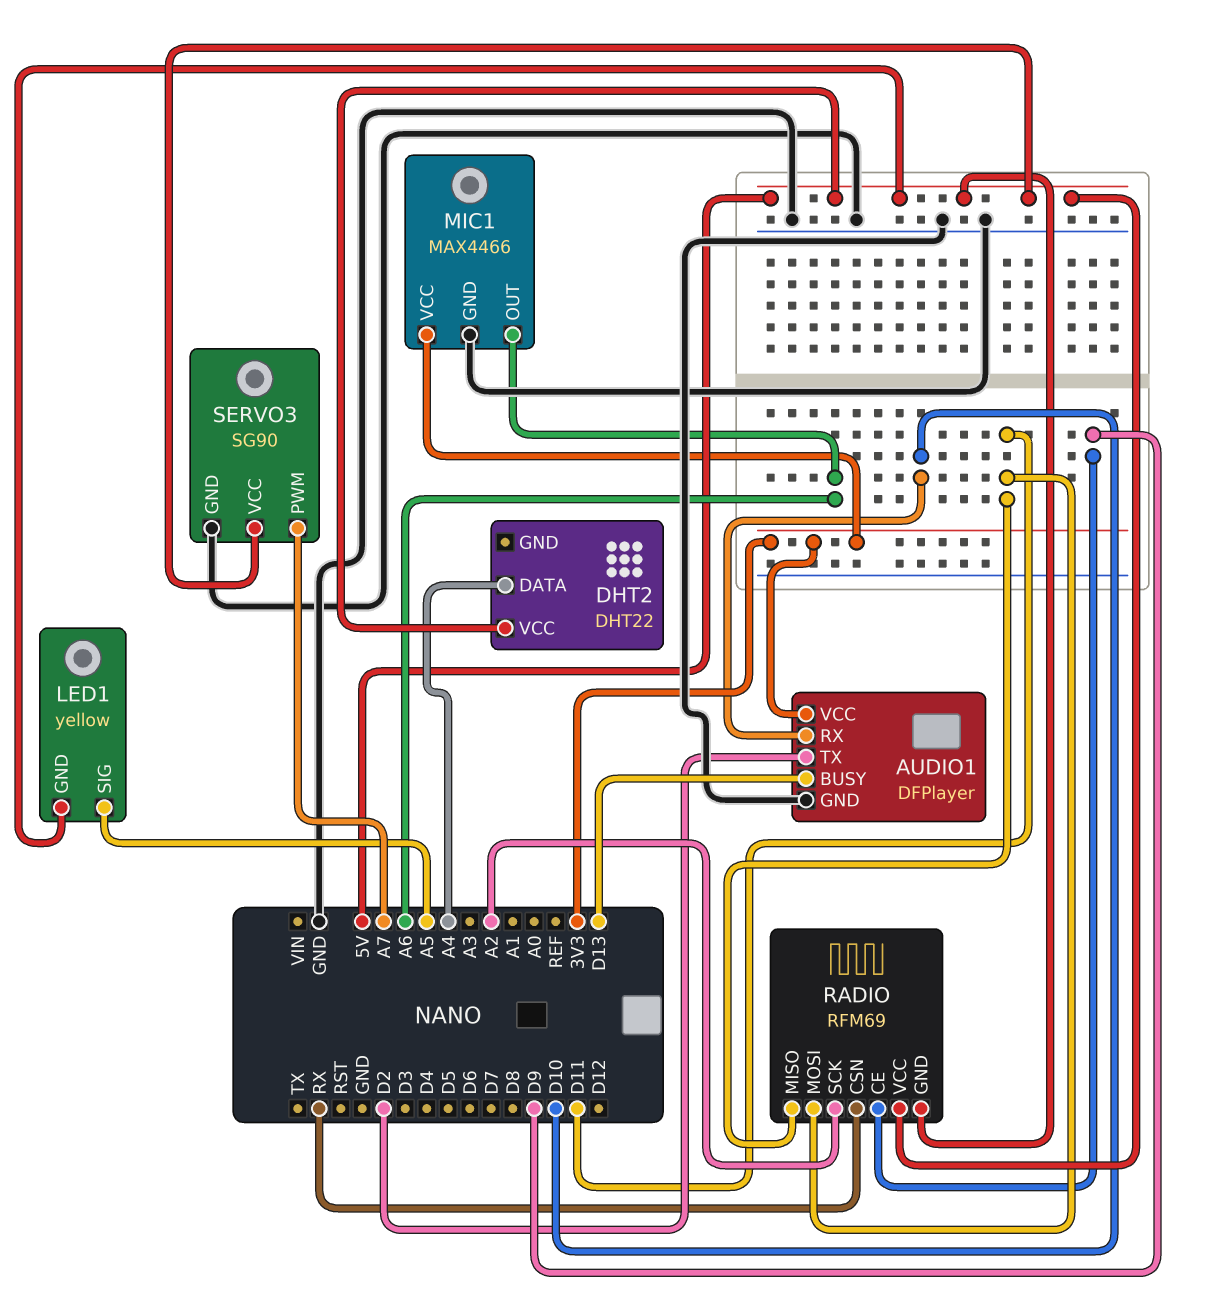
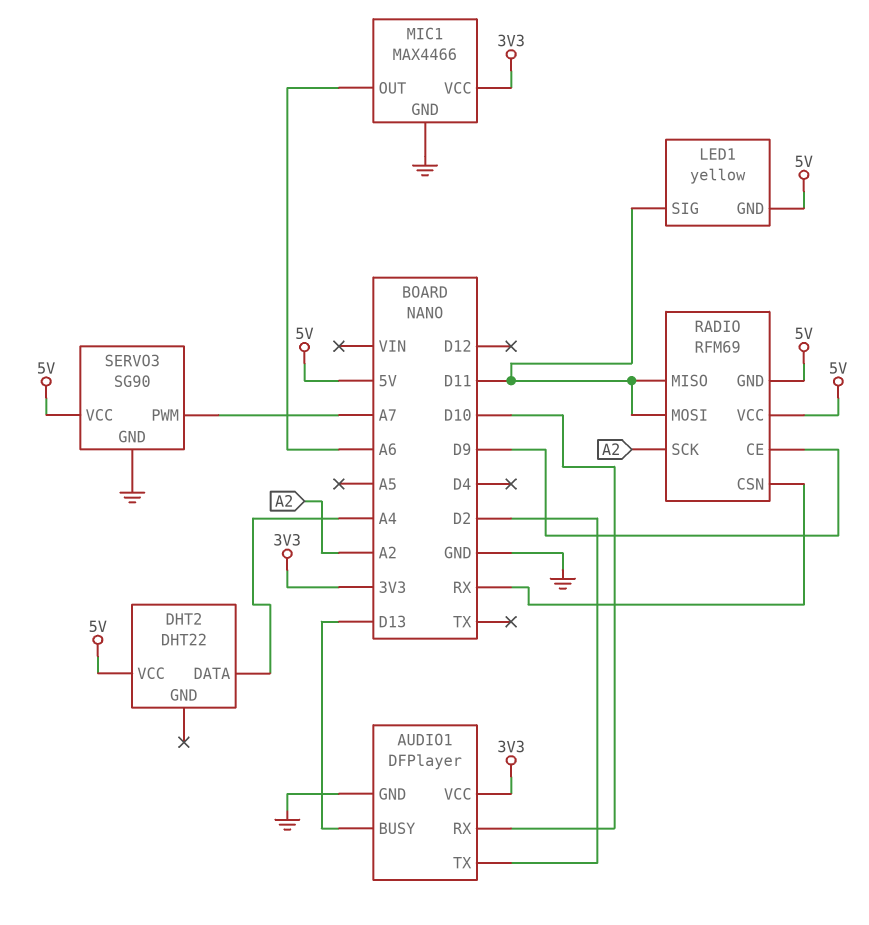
LED1 pin SIG: A5 -> D11

